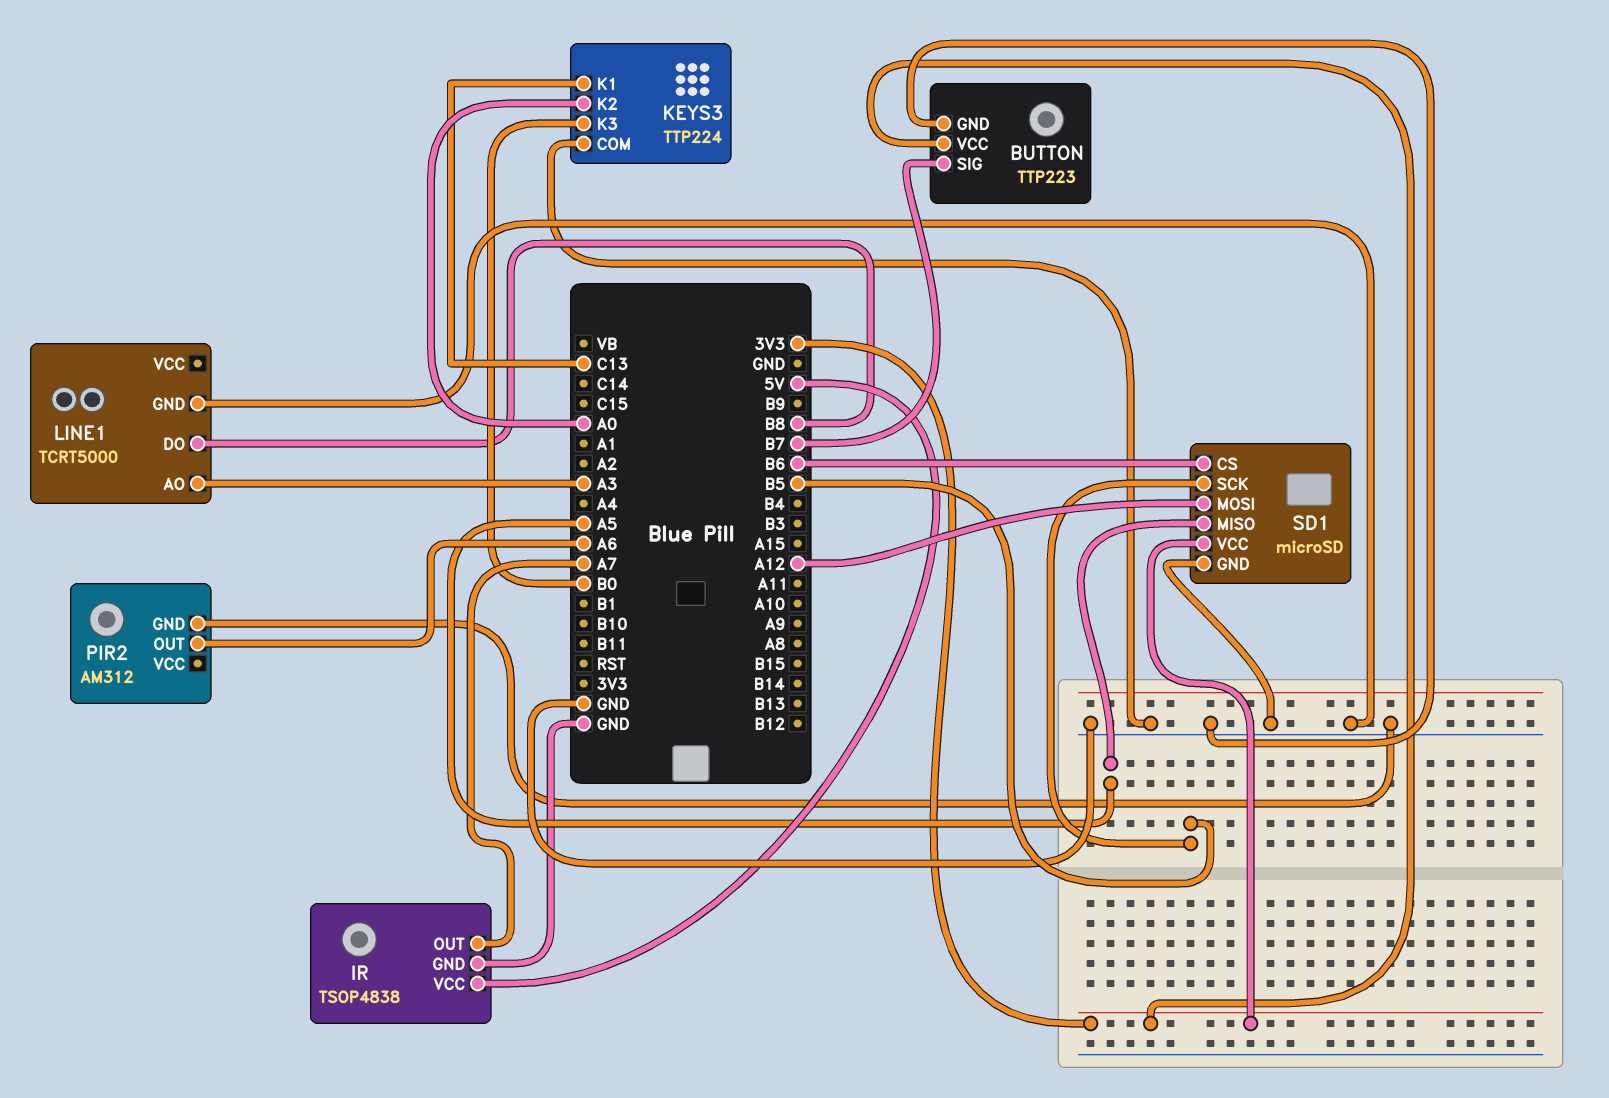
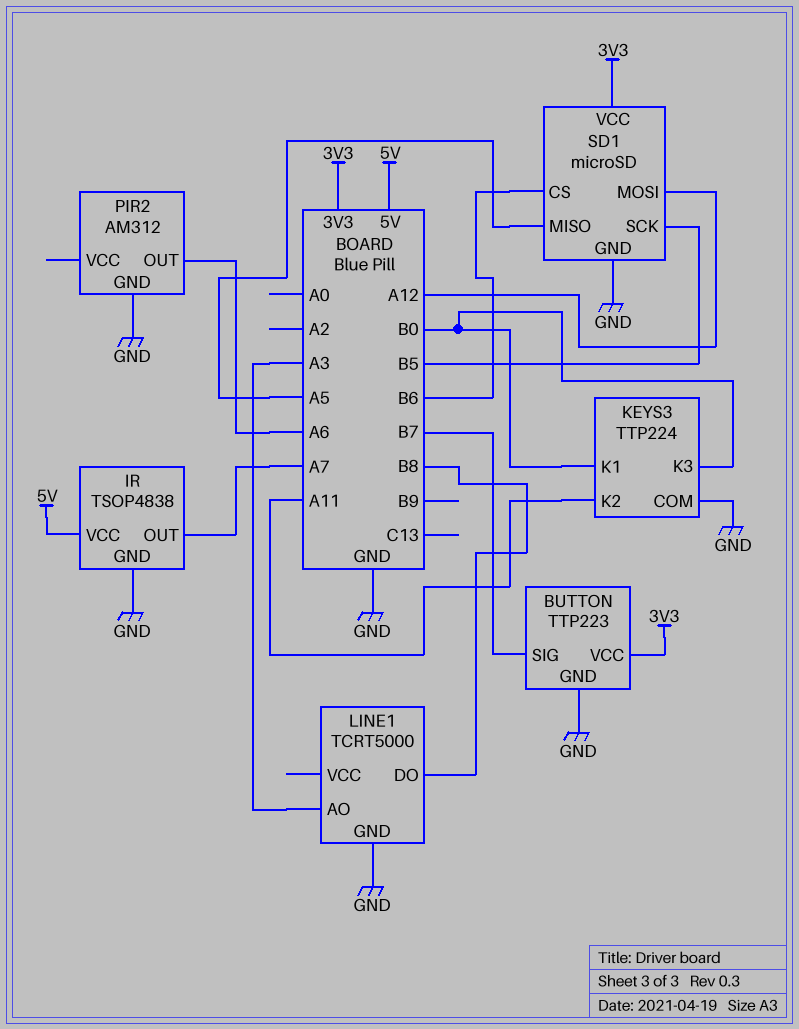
KEYS3 pin K1: C13 -> B0
KEYS3 pin K2: A0 -> A11

